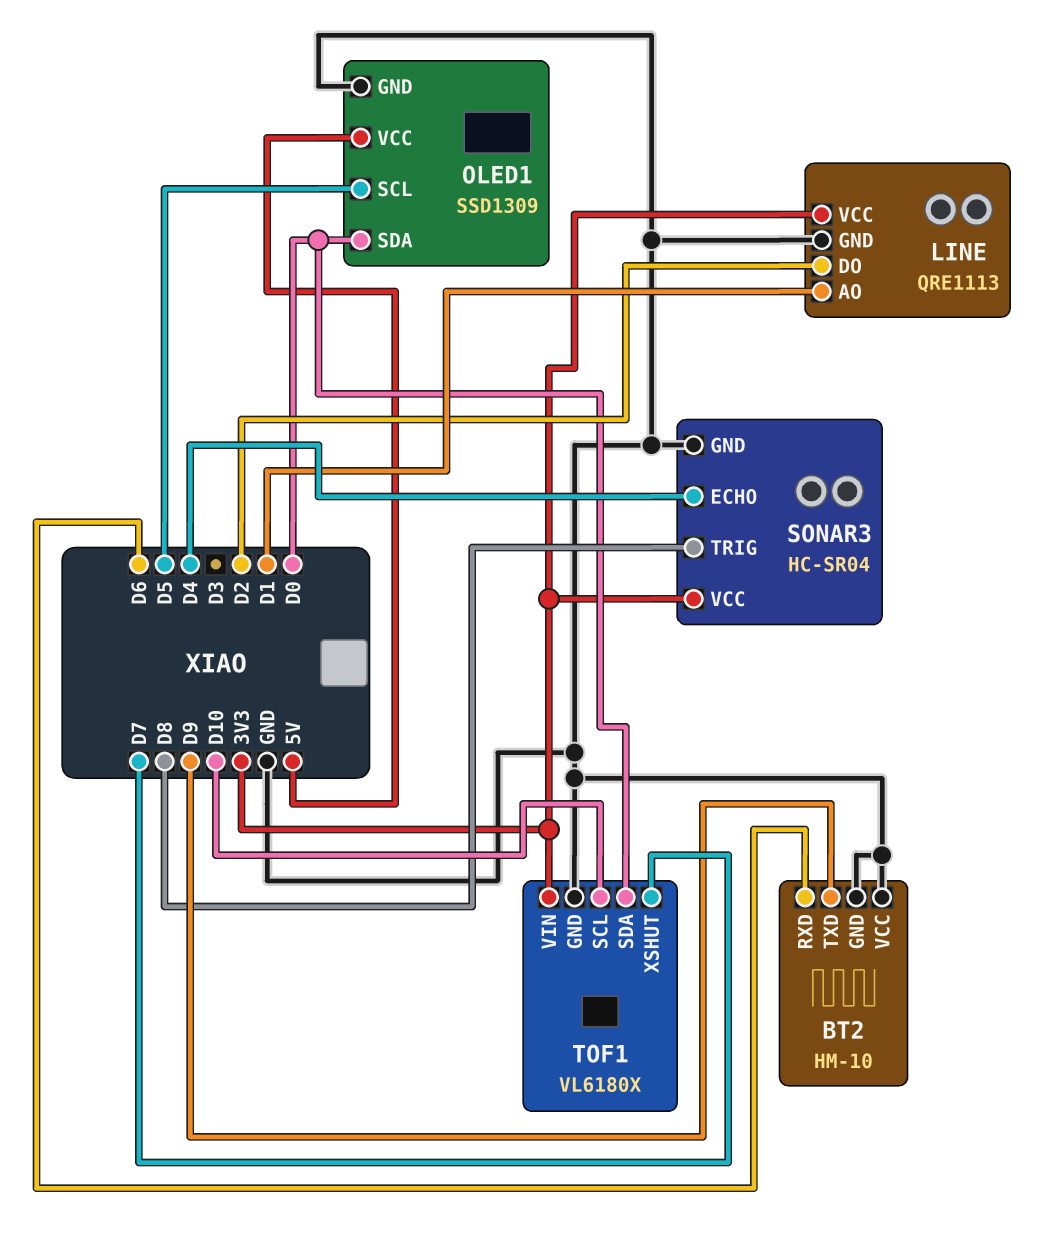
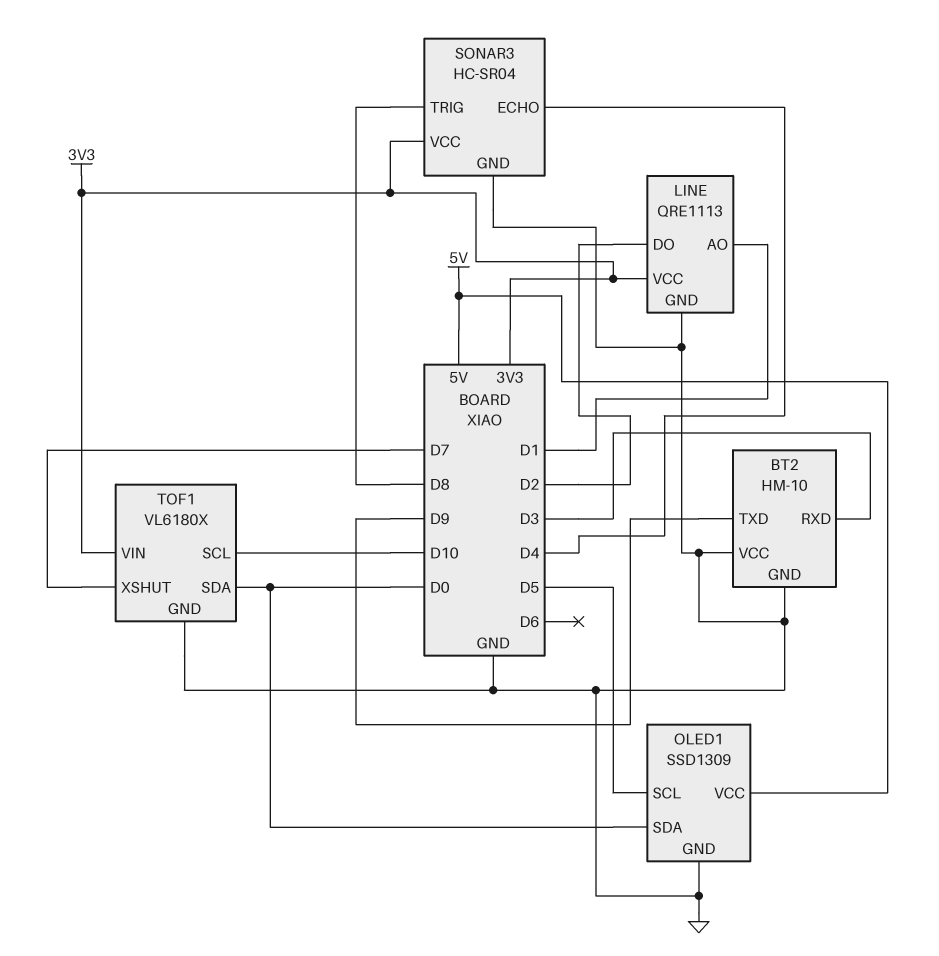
BT2 pin RXD: D6 -> D3

